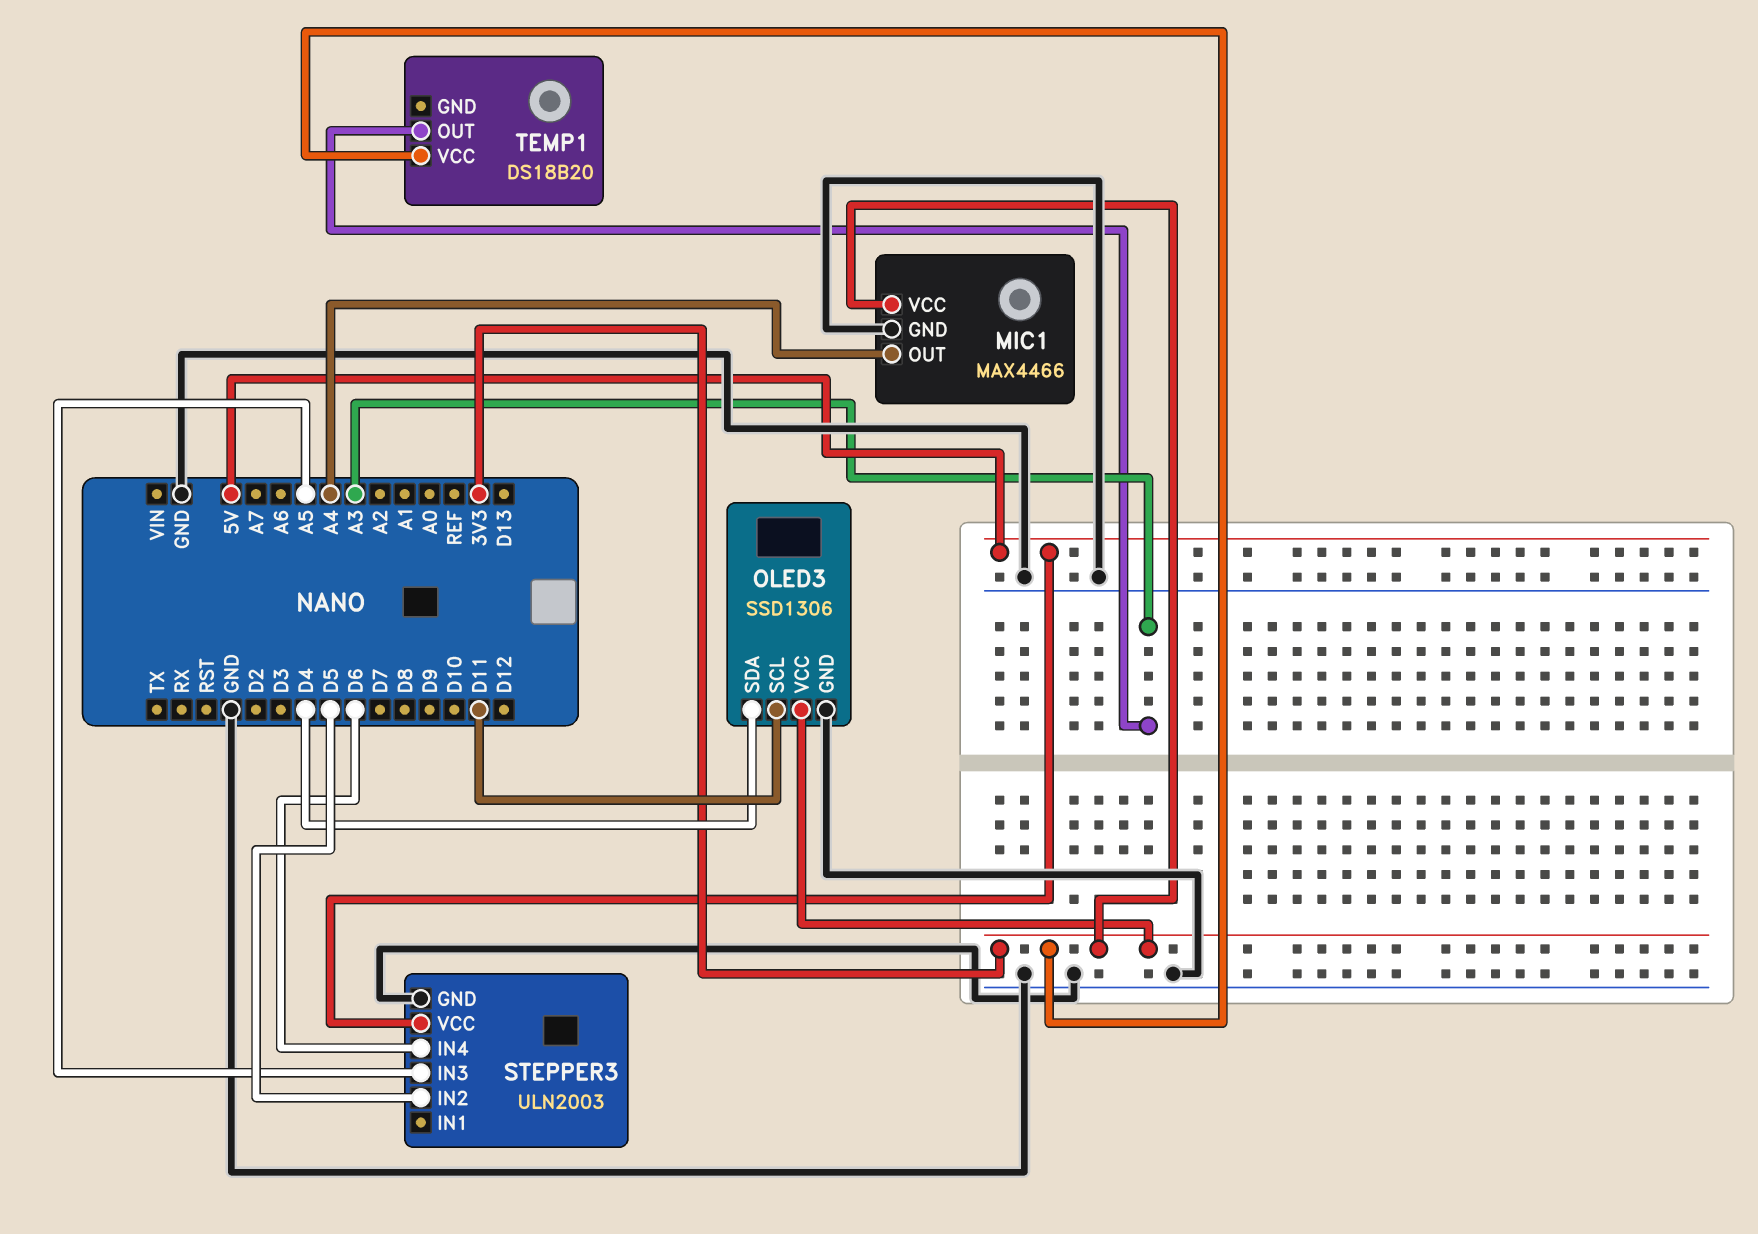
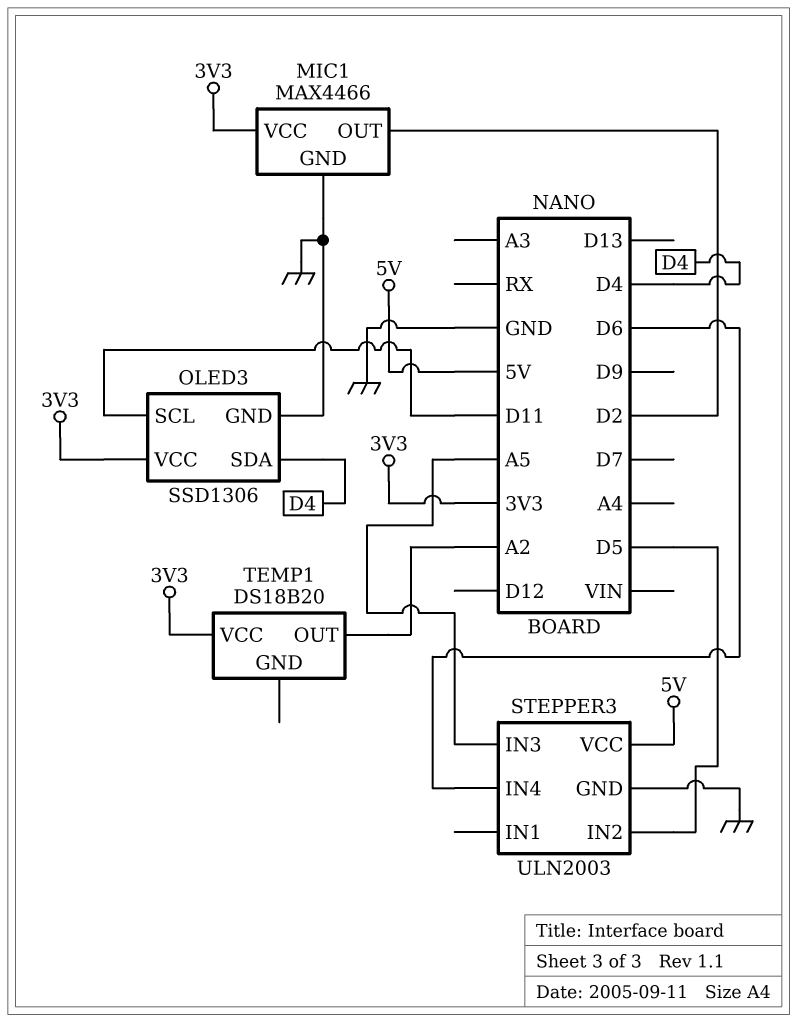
MIC1 pin OUT: A4 -> D2
TEMP1 pin OUT: A3 -> A2

